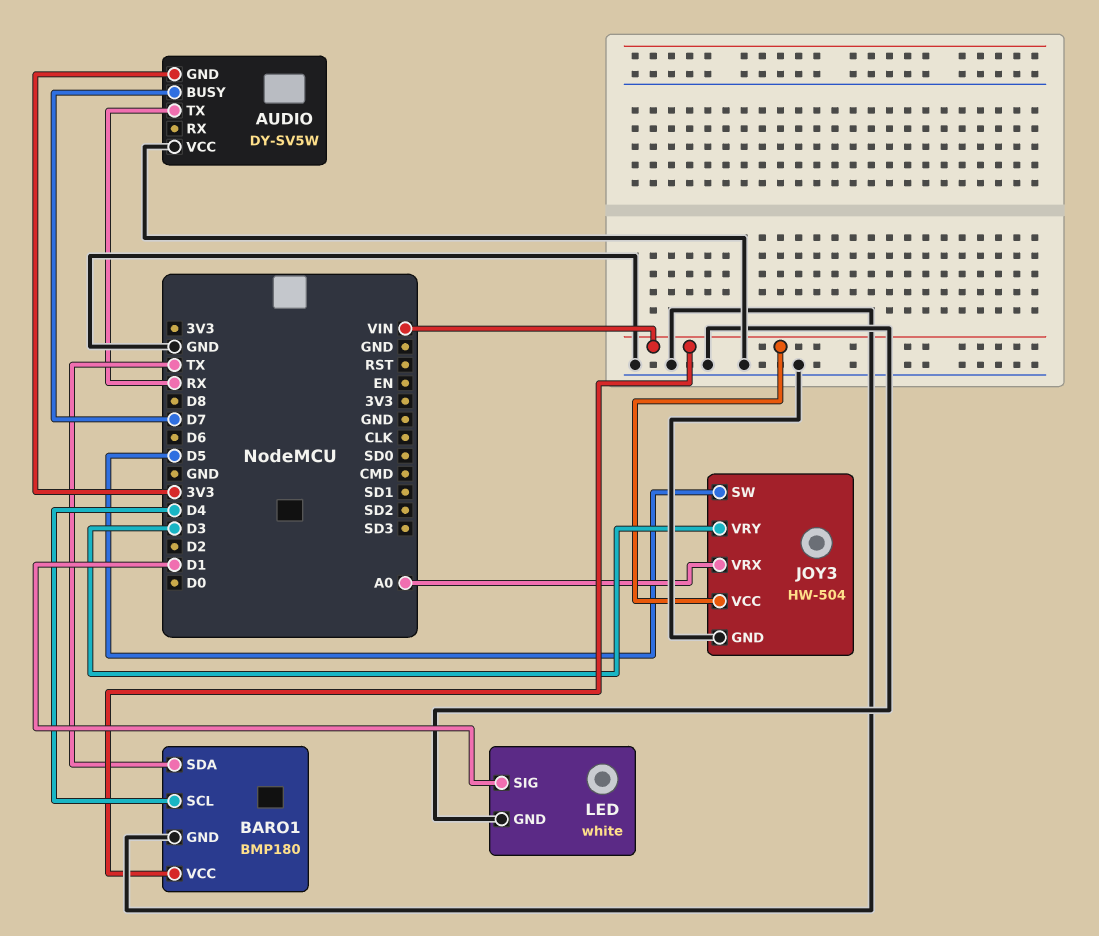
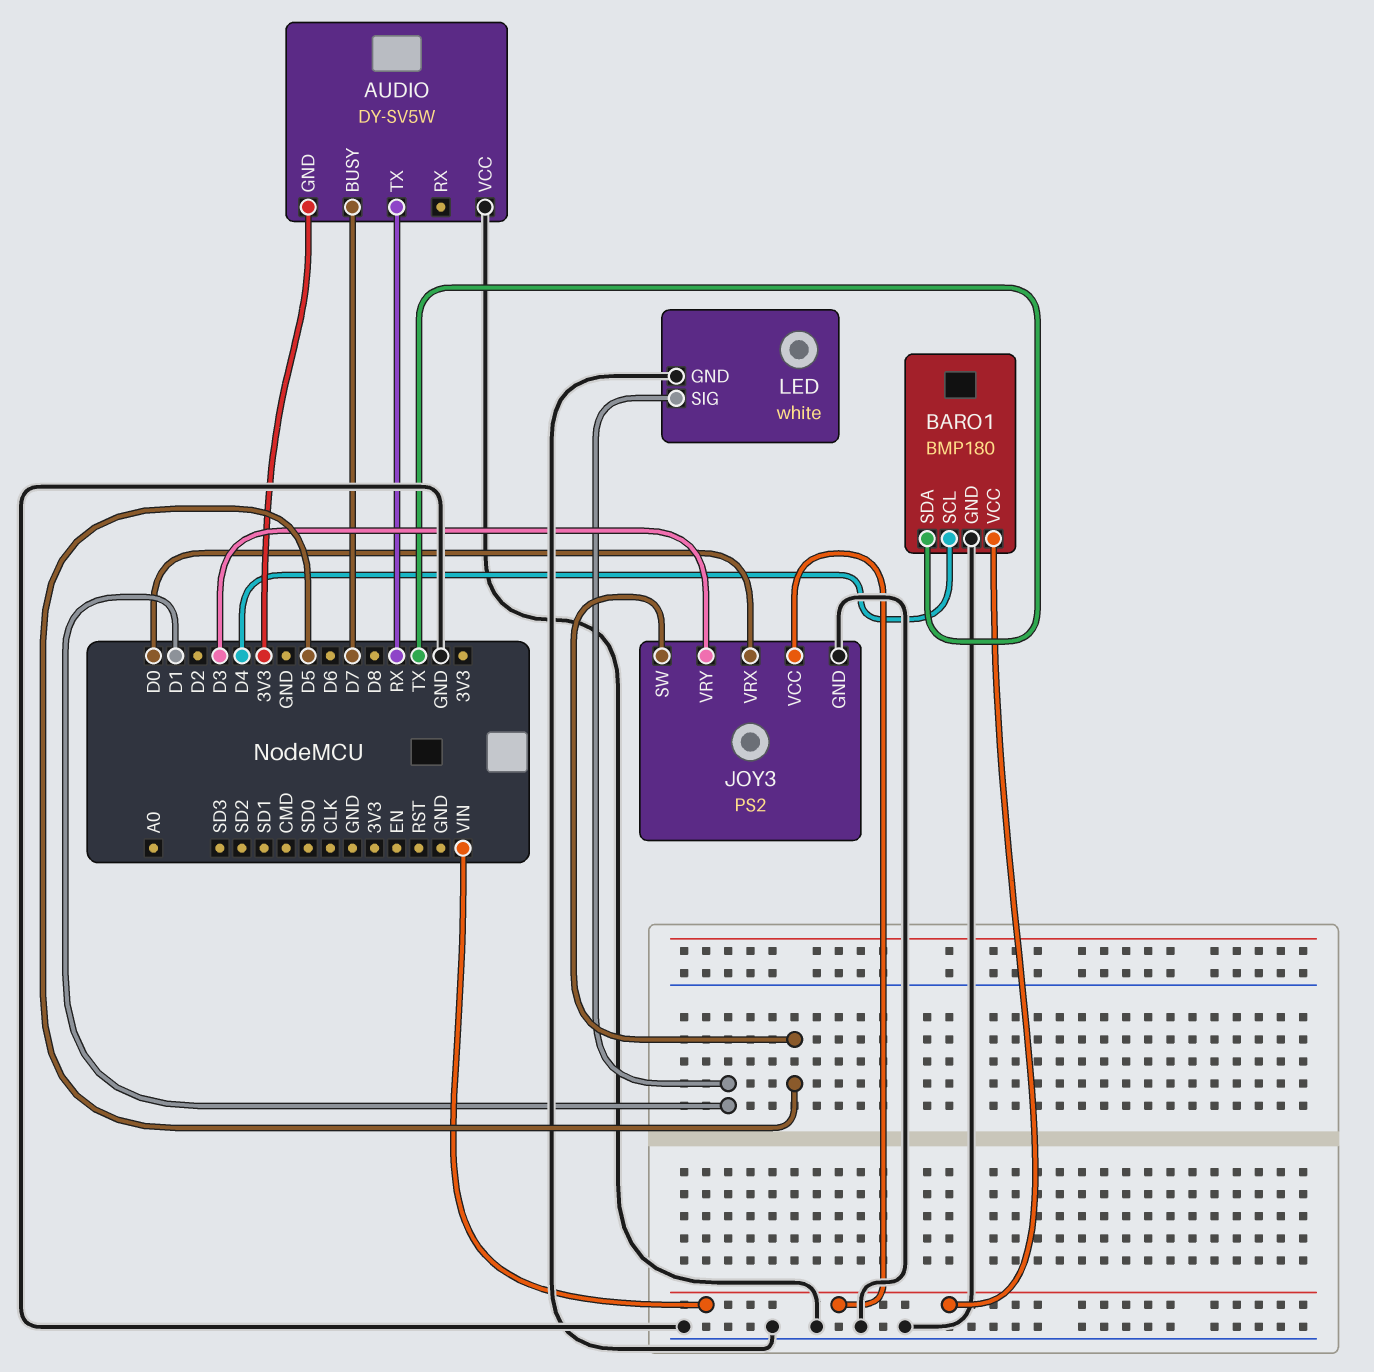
JOY3: HW-504 -> PS2
JOY3 pin VRX: A0 -> D0

